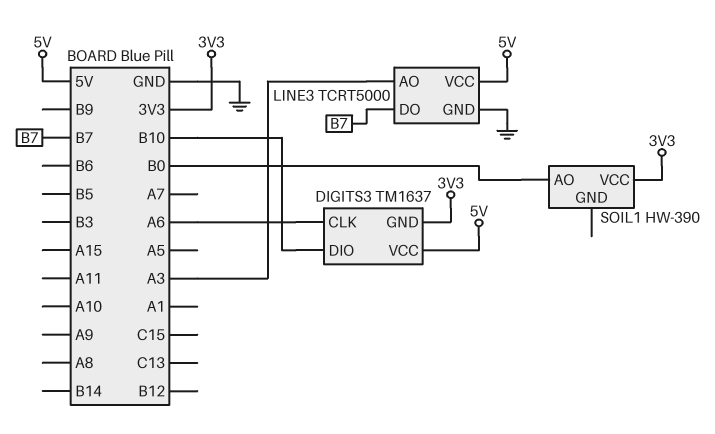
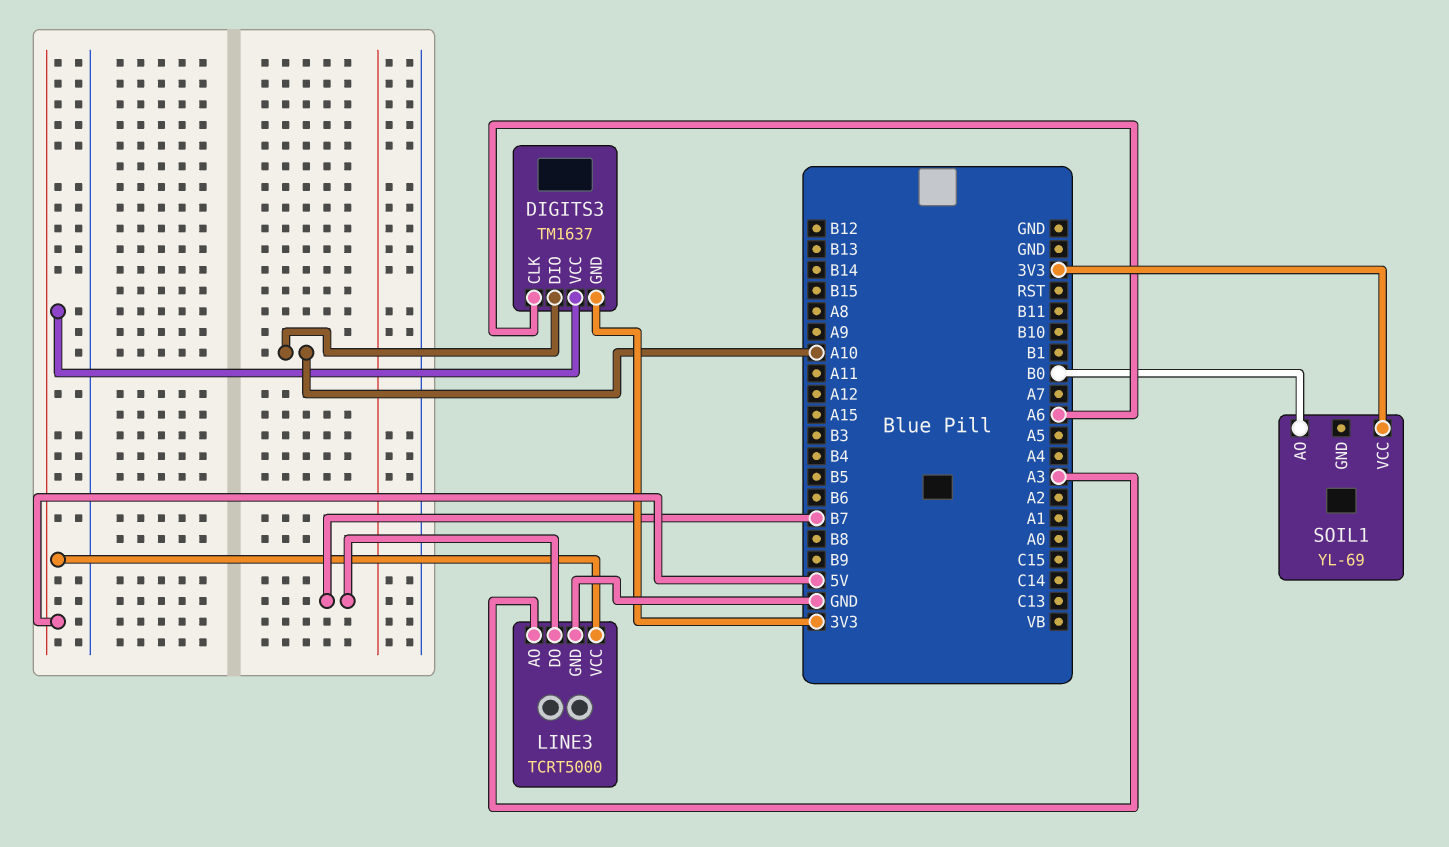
DIGITS3 pin DIO: B10 -> A10
SOIL1: HW-390 -> YL-69

